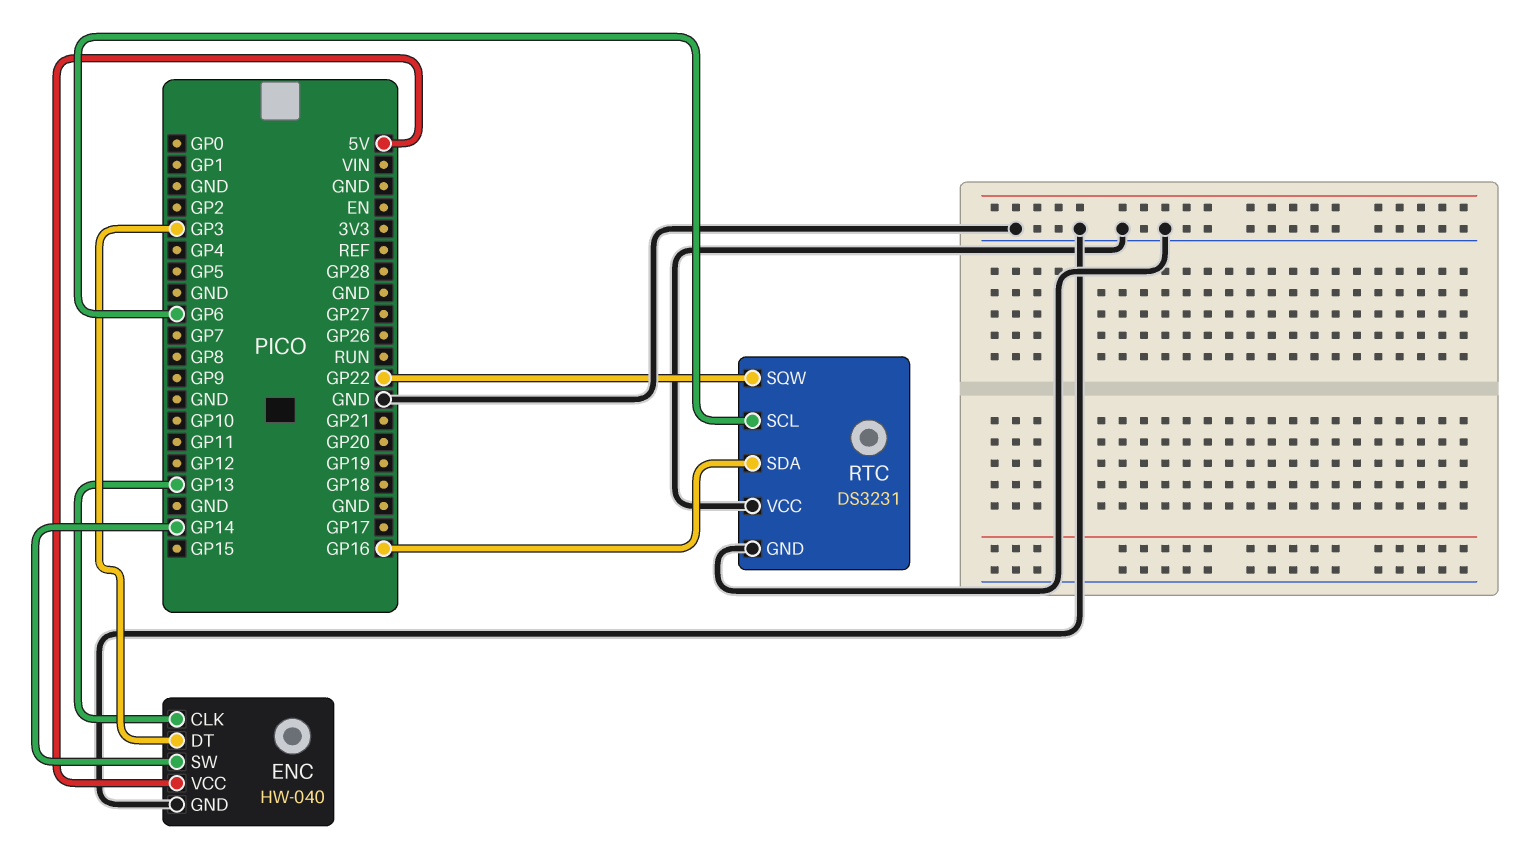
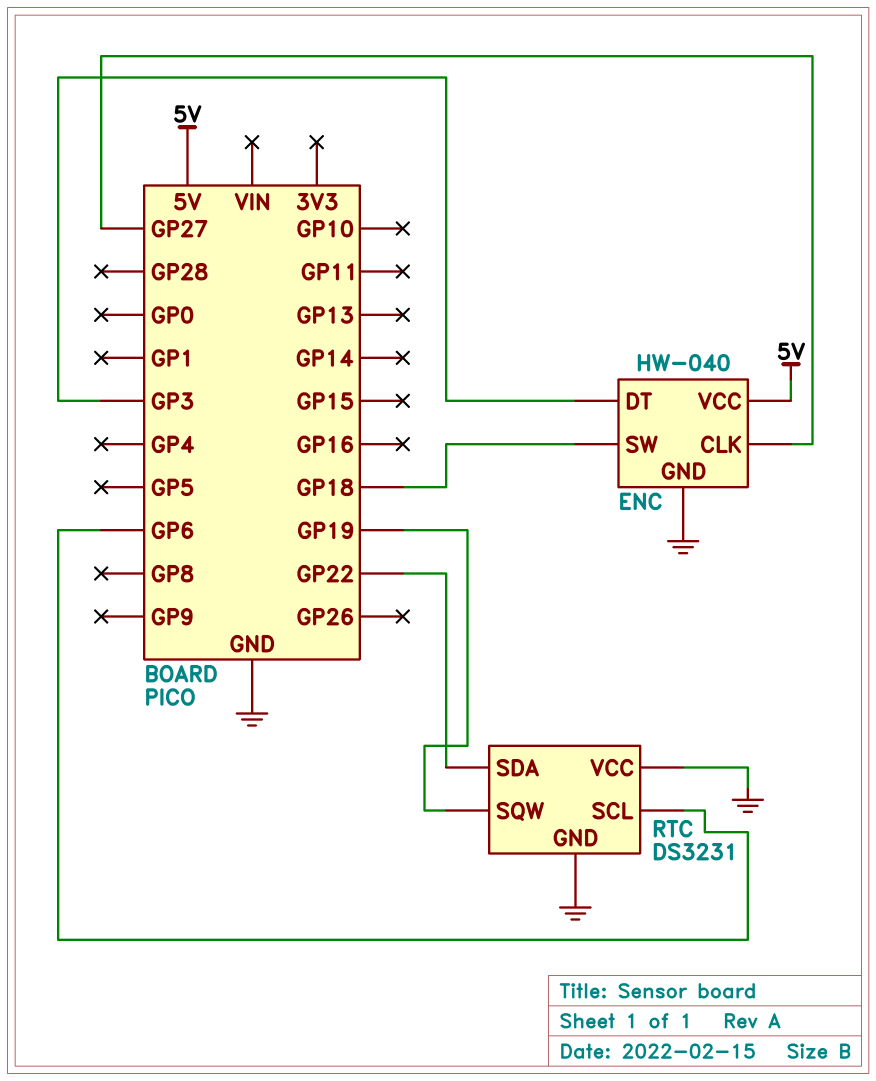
ENC pin CLK: GP13 -> GP27
ENC pin SW: GP14 -> GP18
RTC pin SDA: GP16 -> GP22
RTC pin SQW: GP22 -> GP19

